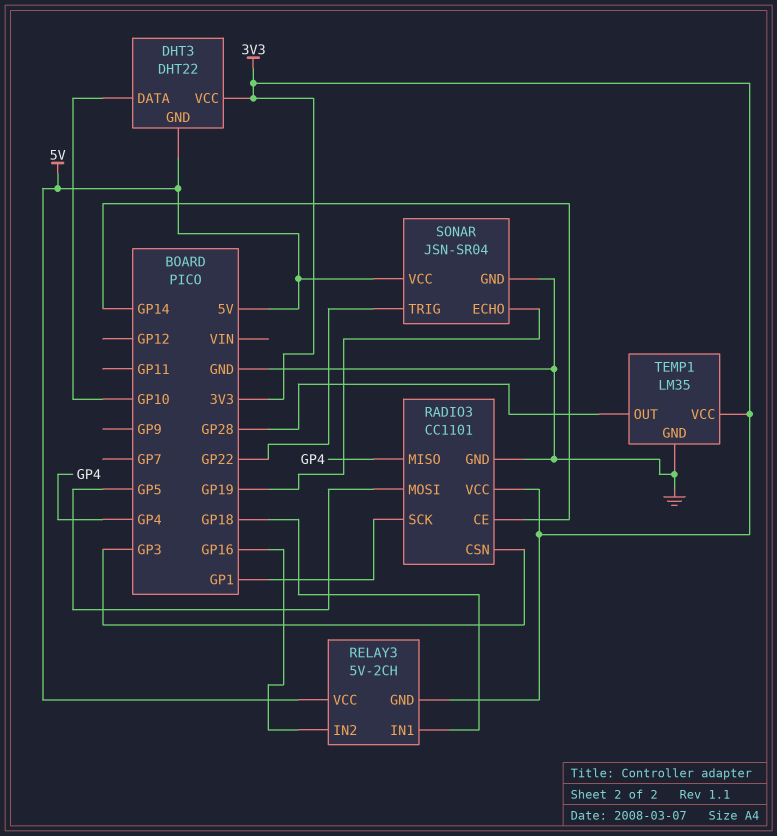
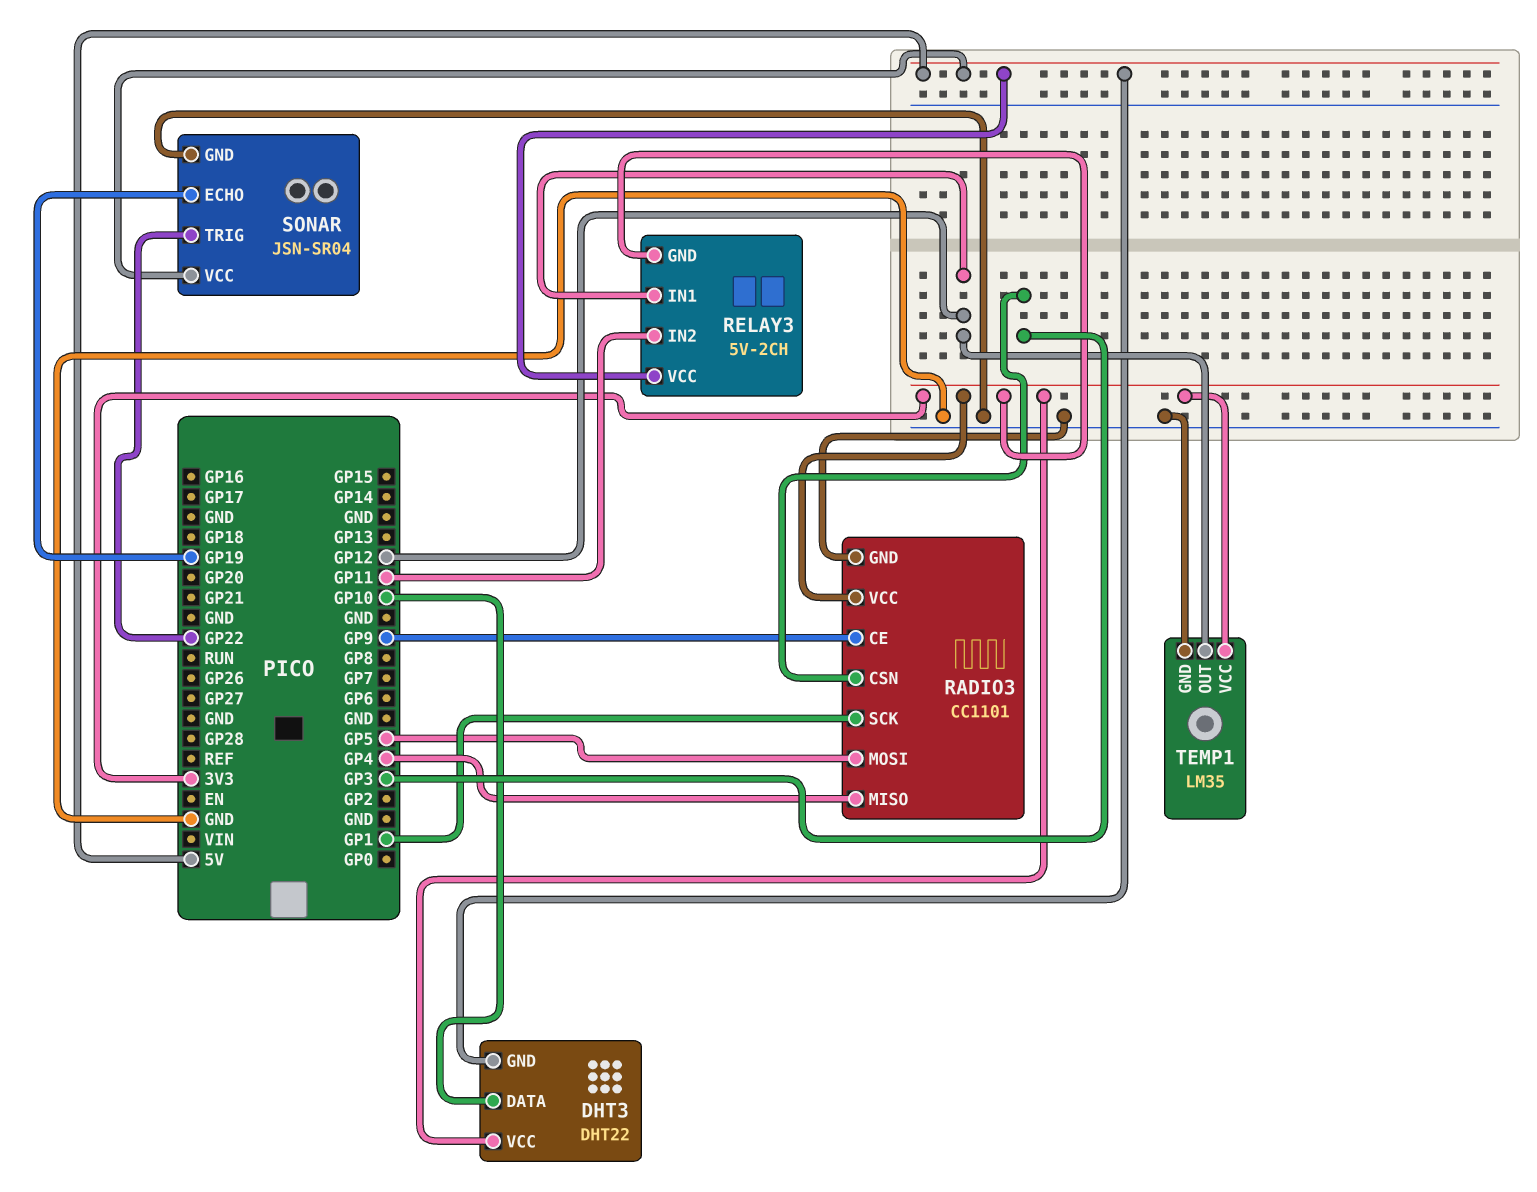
RADIO3 pin CE: GP14 -> GP9
RELAY3 pin IN1: GP18 -> GP12
RELAY3 pin IN2: GP16 -> GP11
TEMP1 pin OUT: GP28 -> GP12

